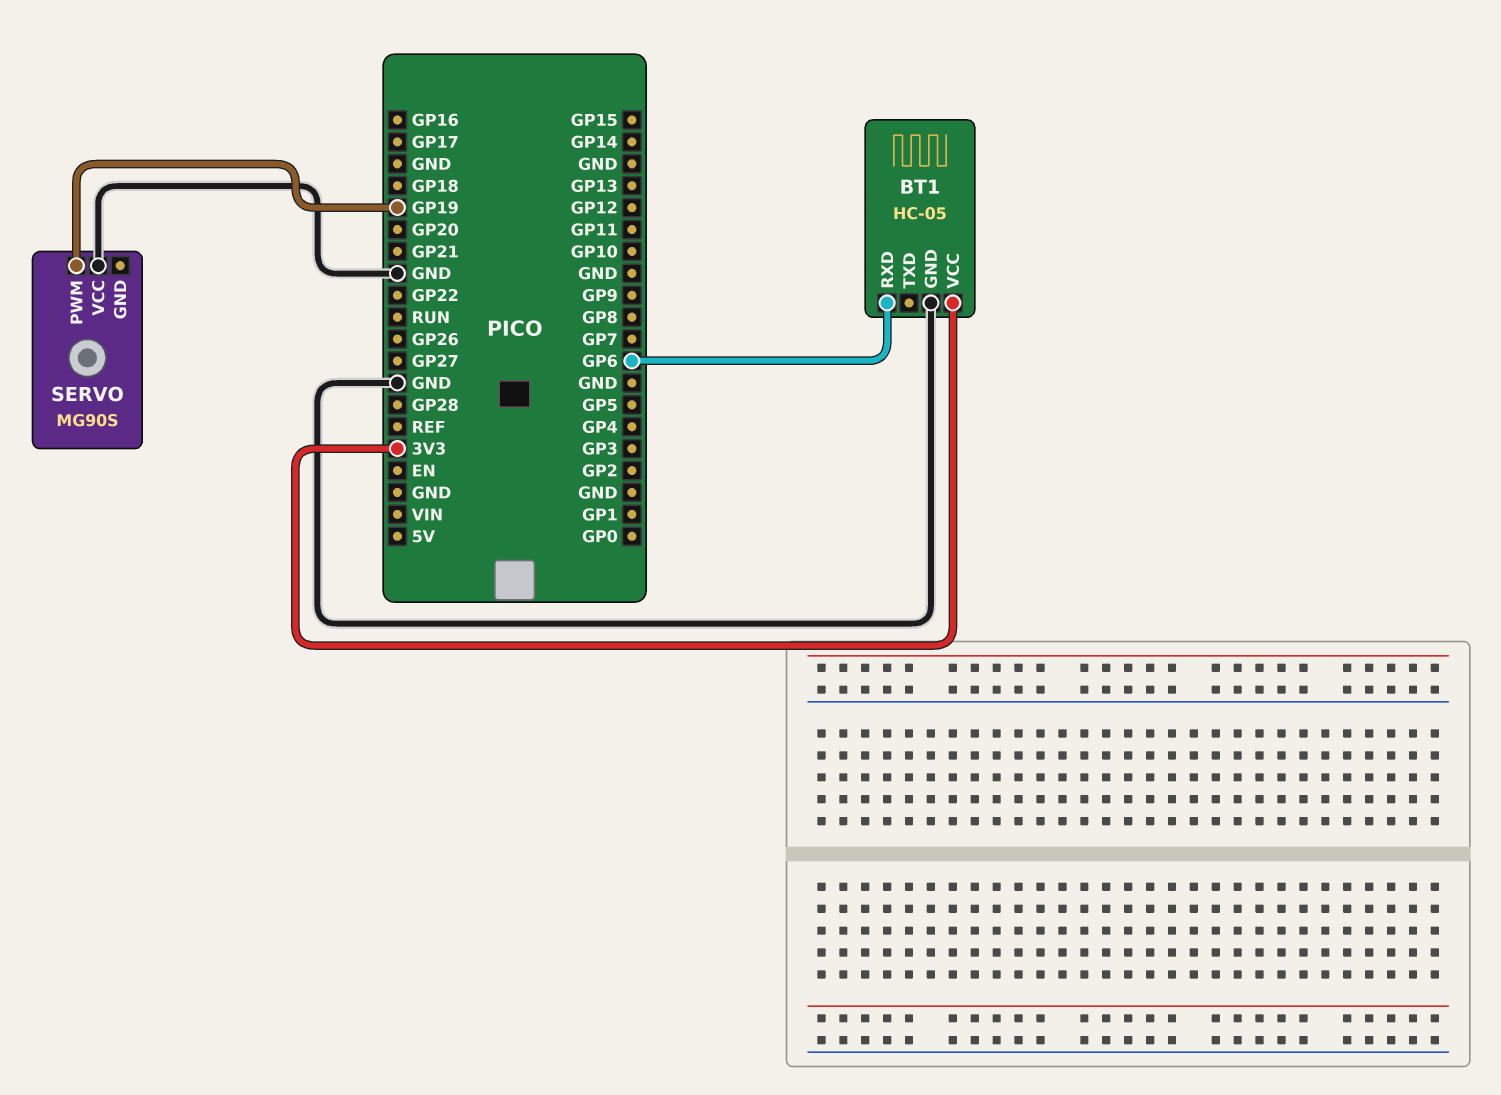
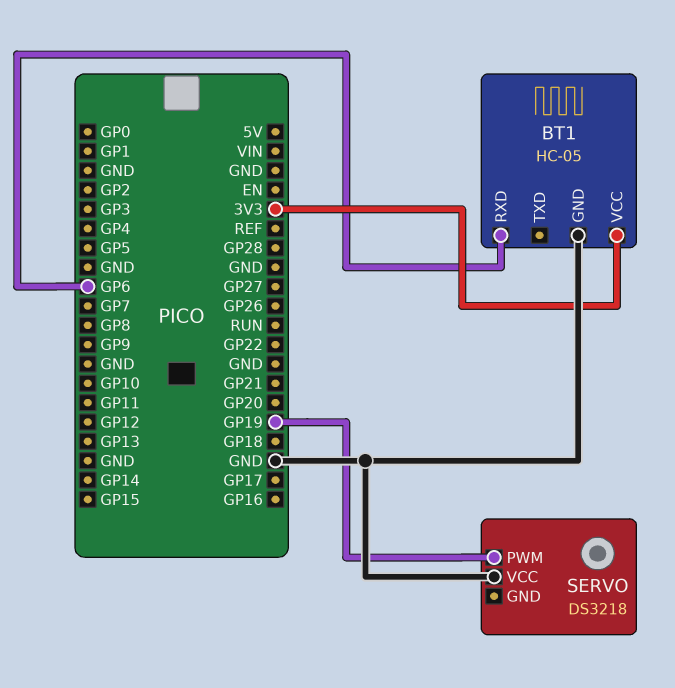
SERVO: MG90S -> DS3218

